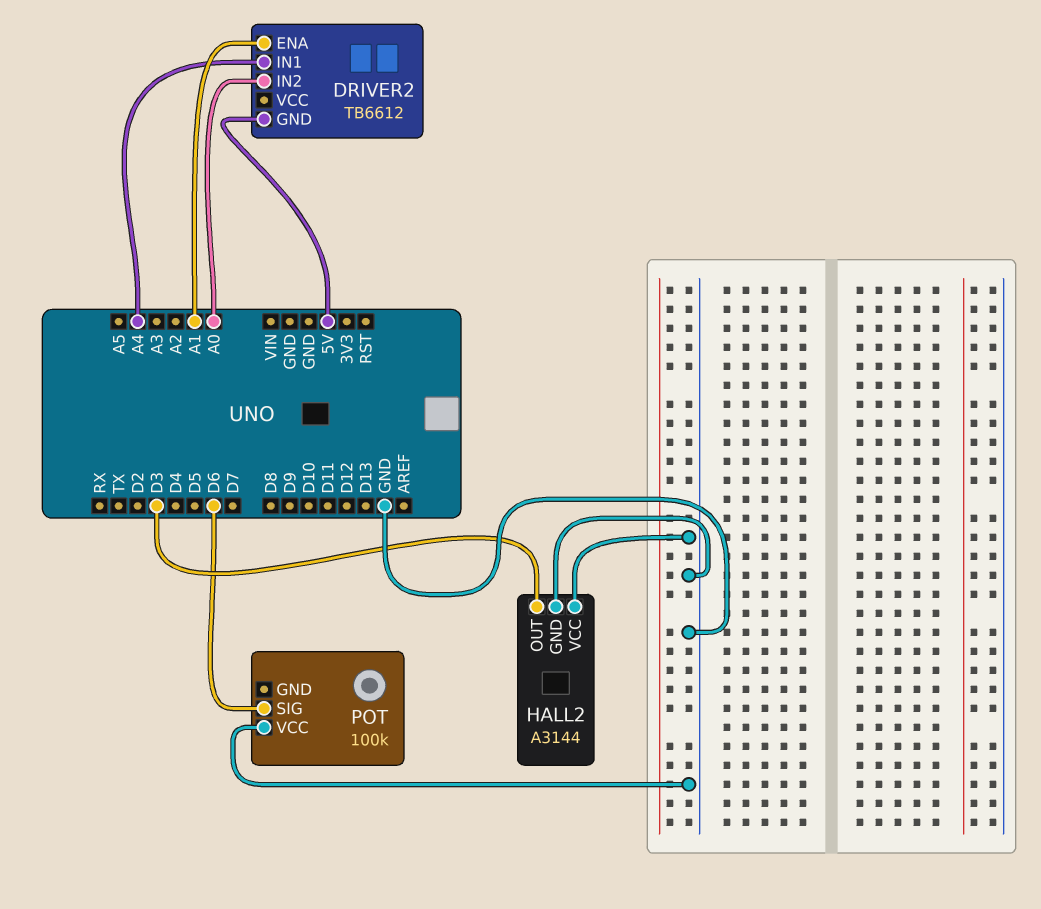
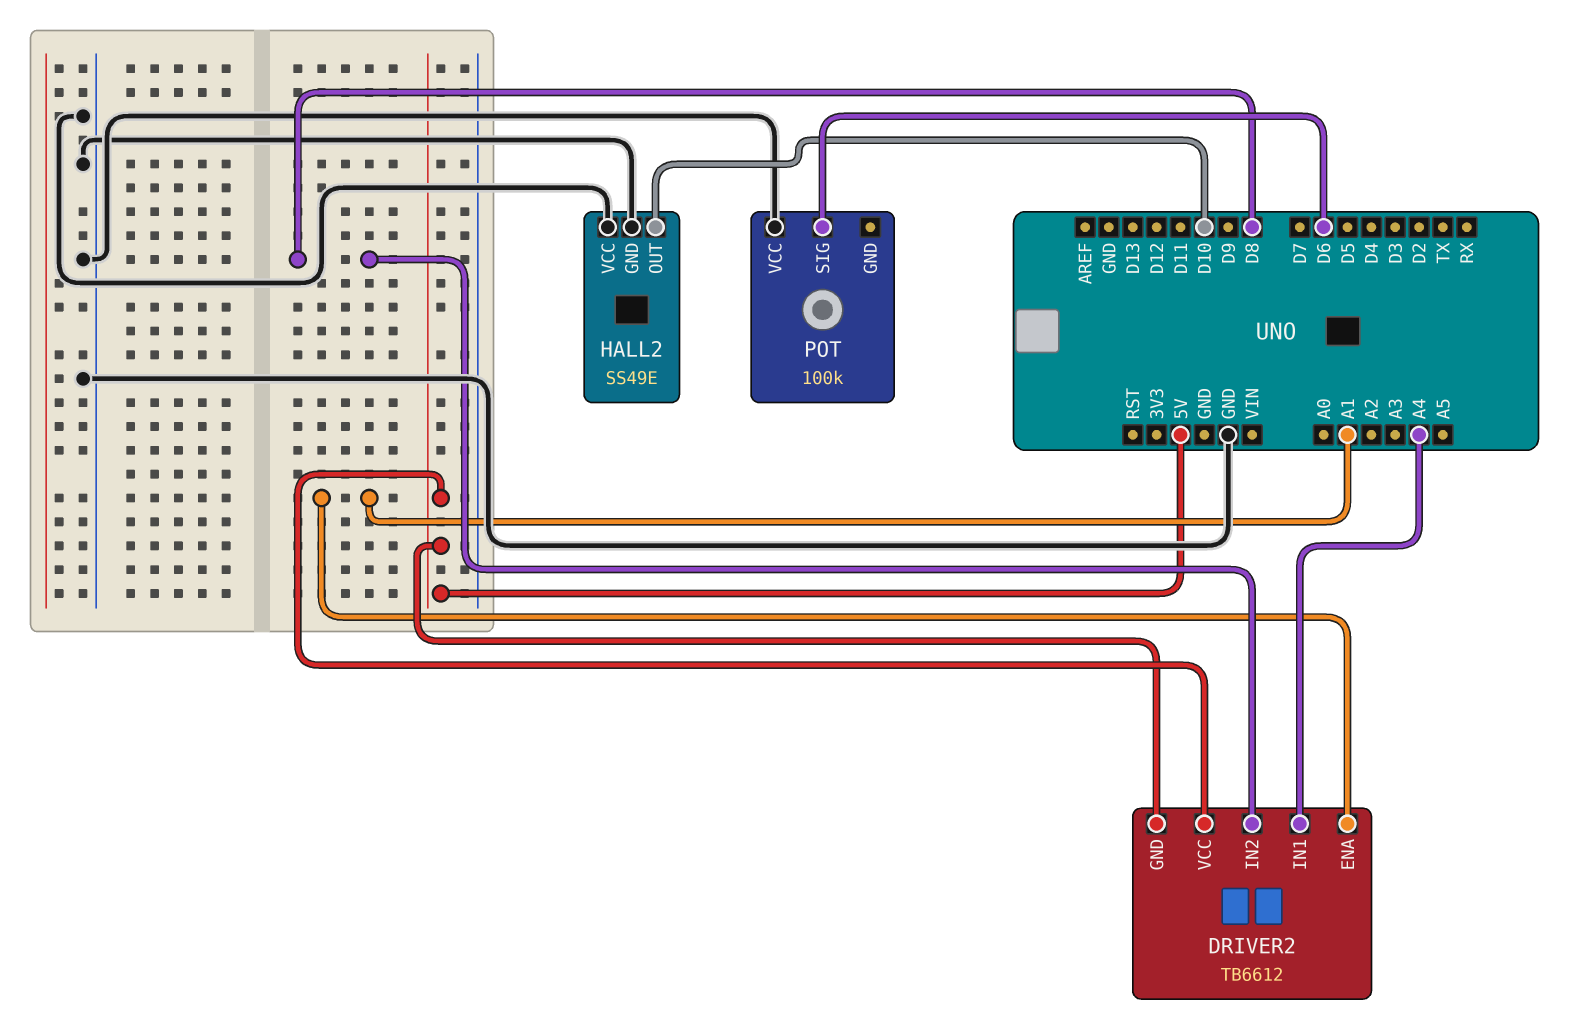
DRIVER2 pin IN2: A0 -> D8
DRIVER2 pin VCC: none -> 5V
HALL2: A3144 -> SS49E
HALL2 pin OUT: D3 -> D10

